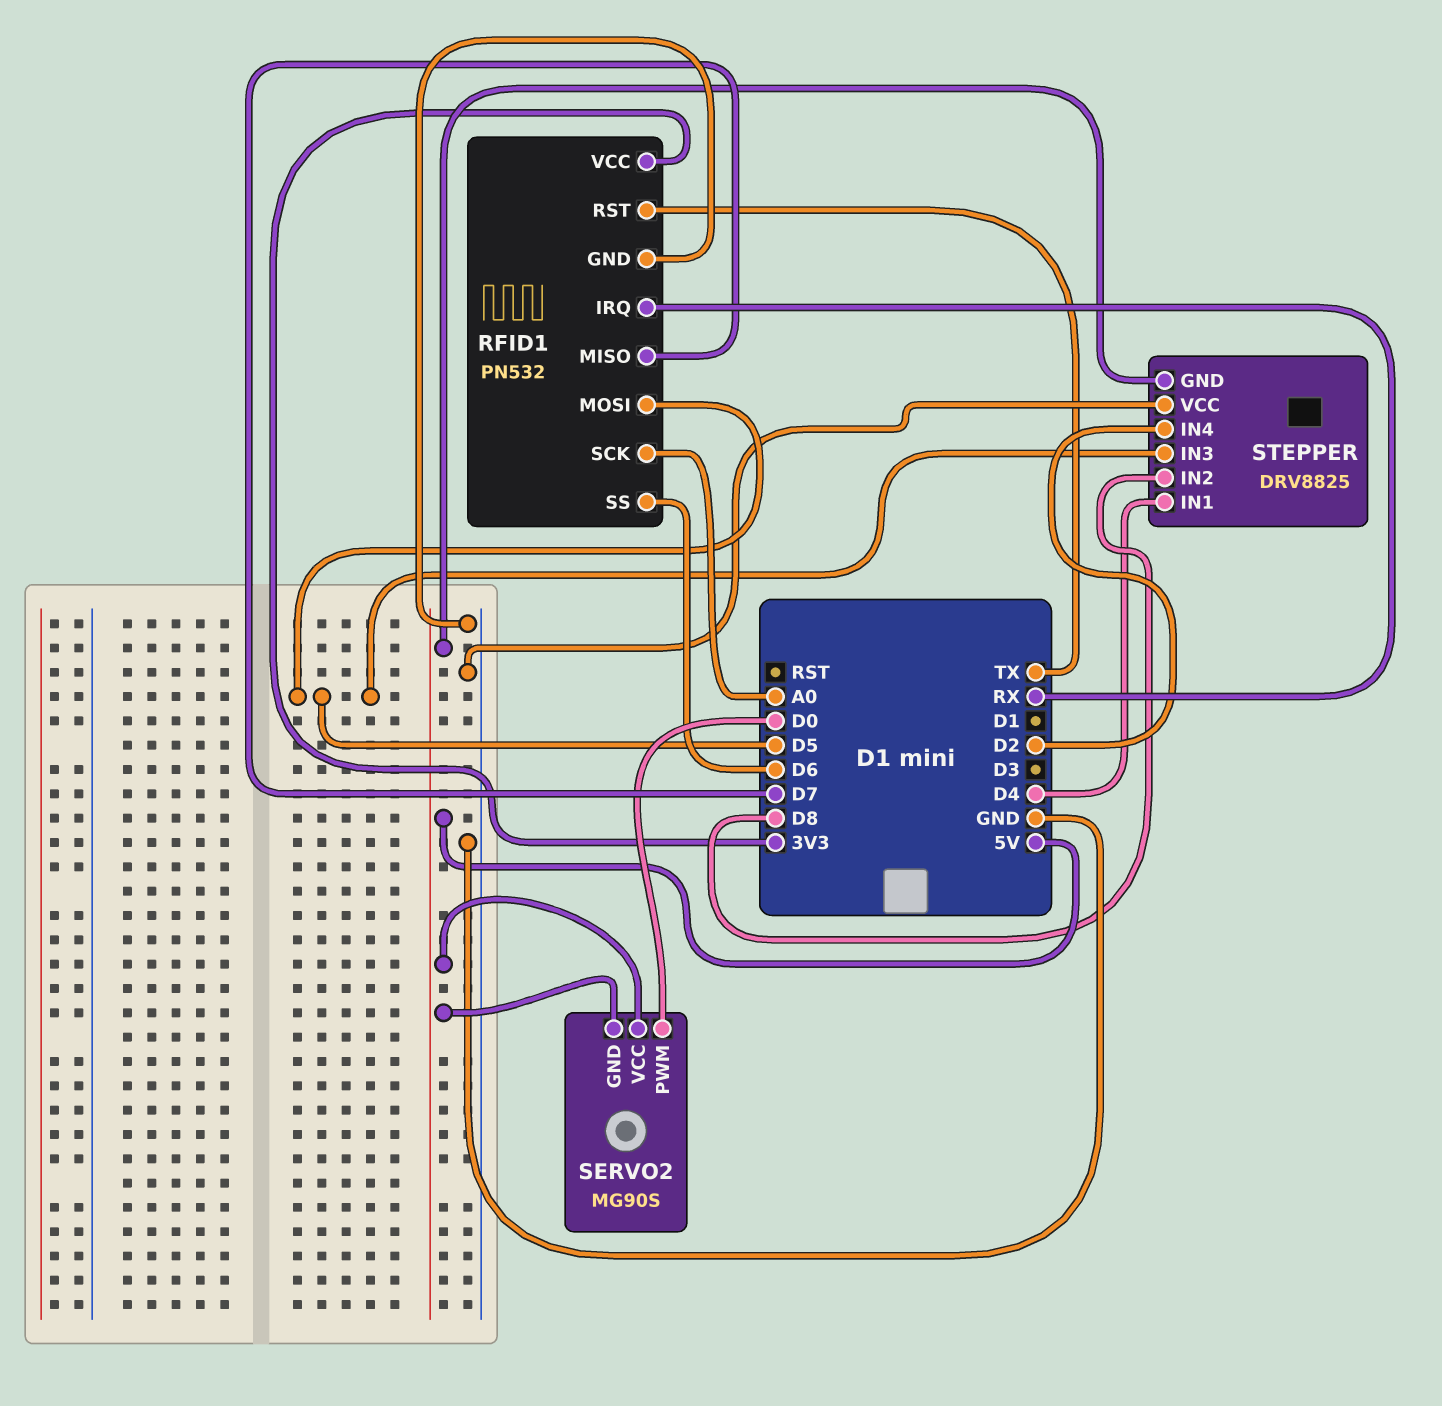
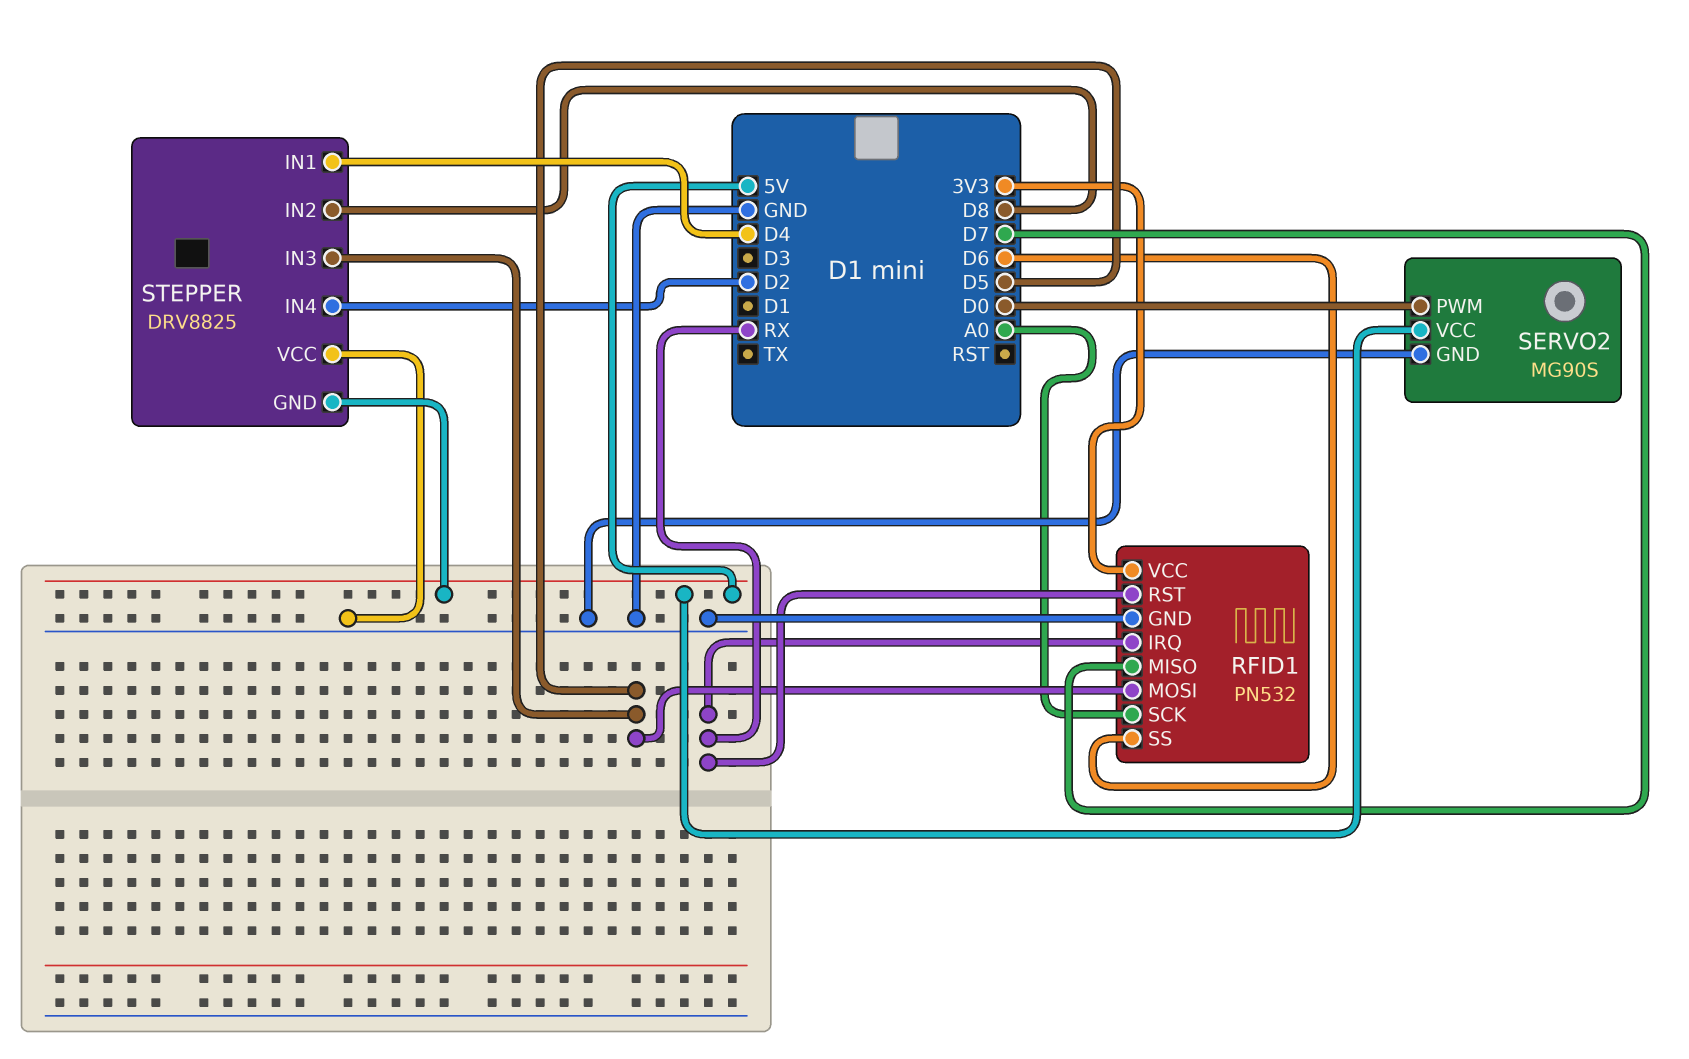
RFID1 pin RST: TX -> RX
SERVO2 pin GND: 5V -> GND

